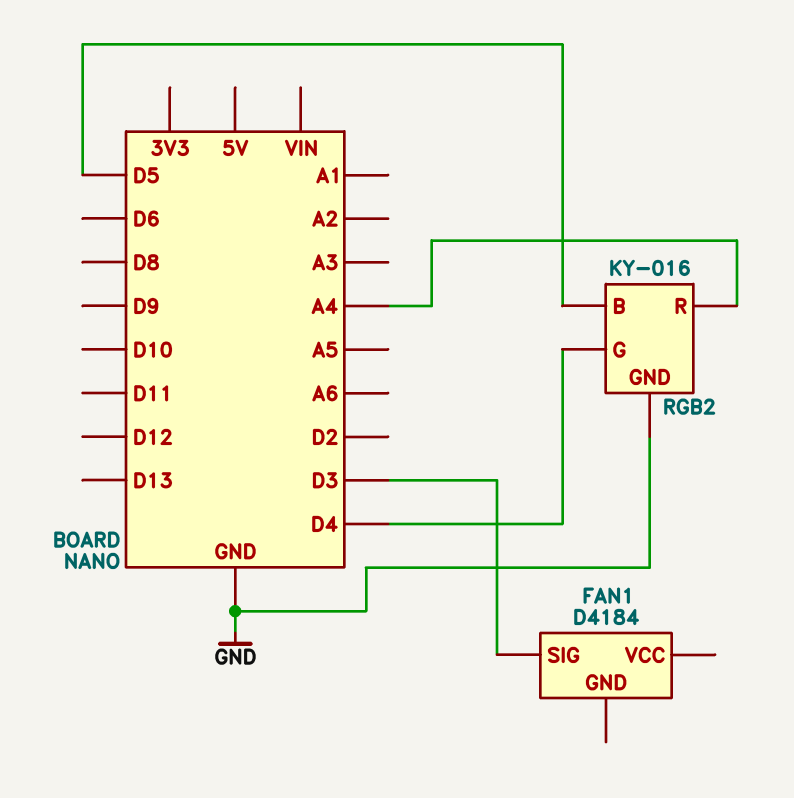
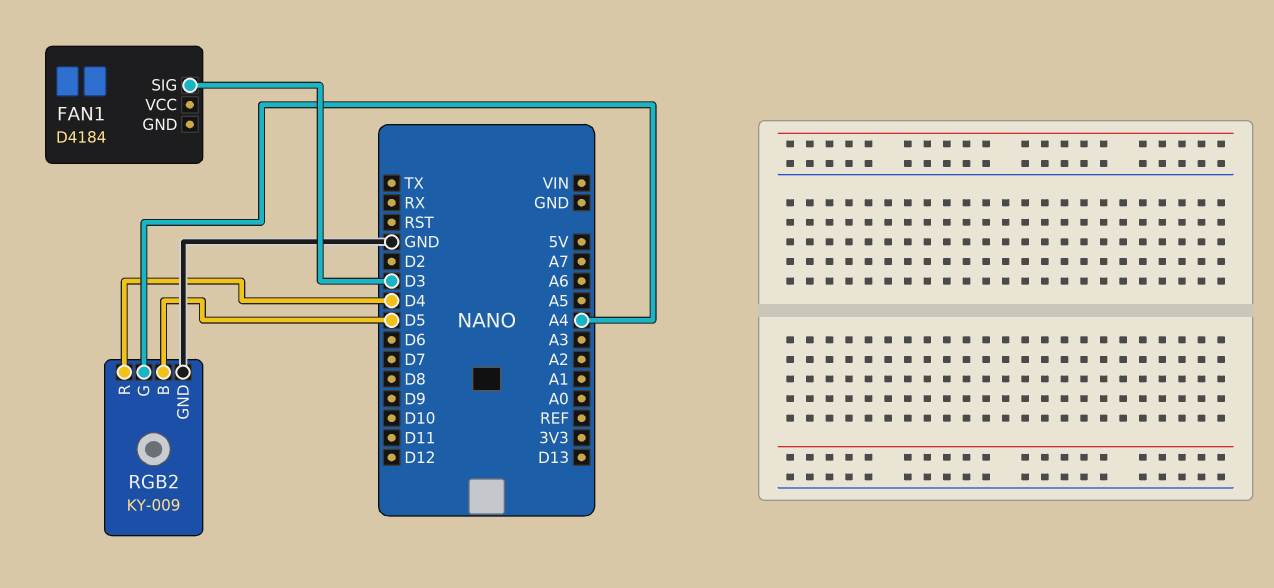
RGB2: KY-016 -> KY-009
RGB2 pin G: D4 -> A4
RGB2 pin R: A4 -> D4

